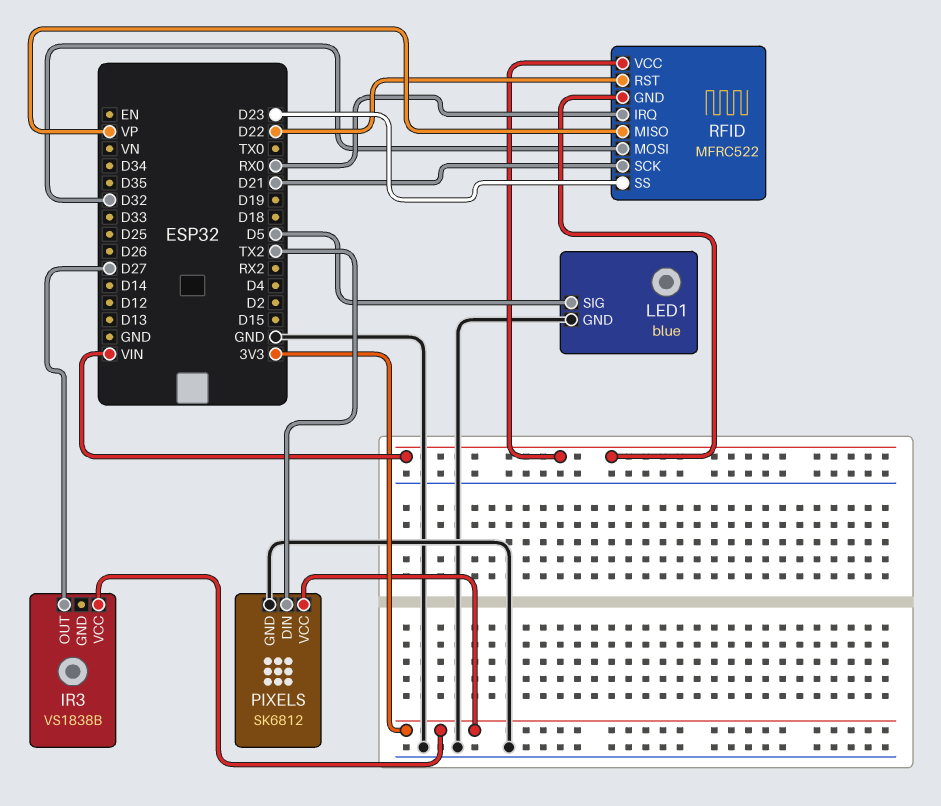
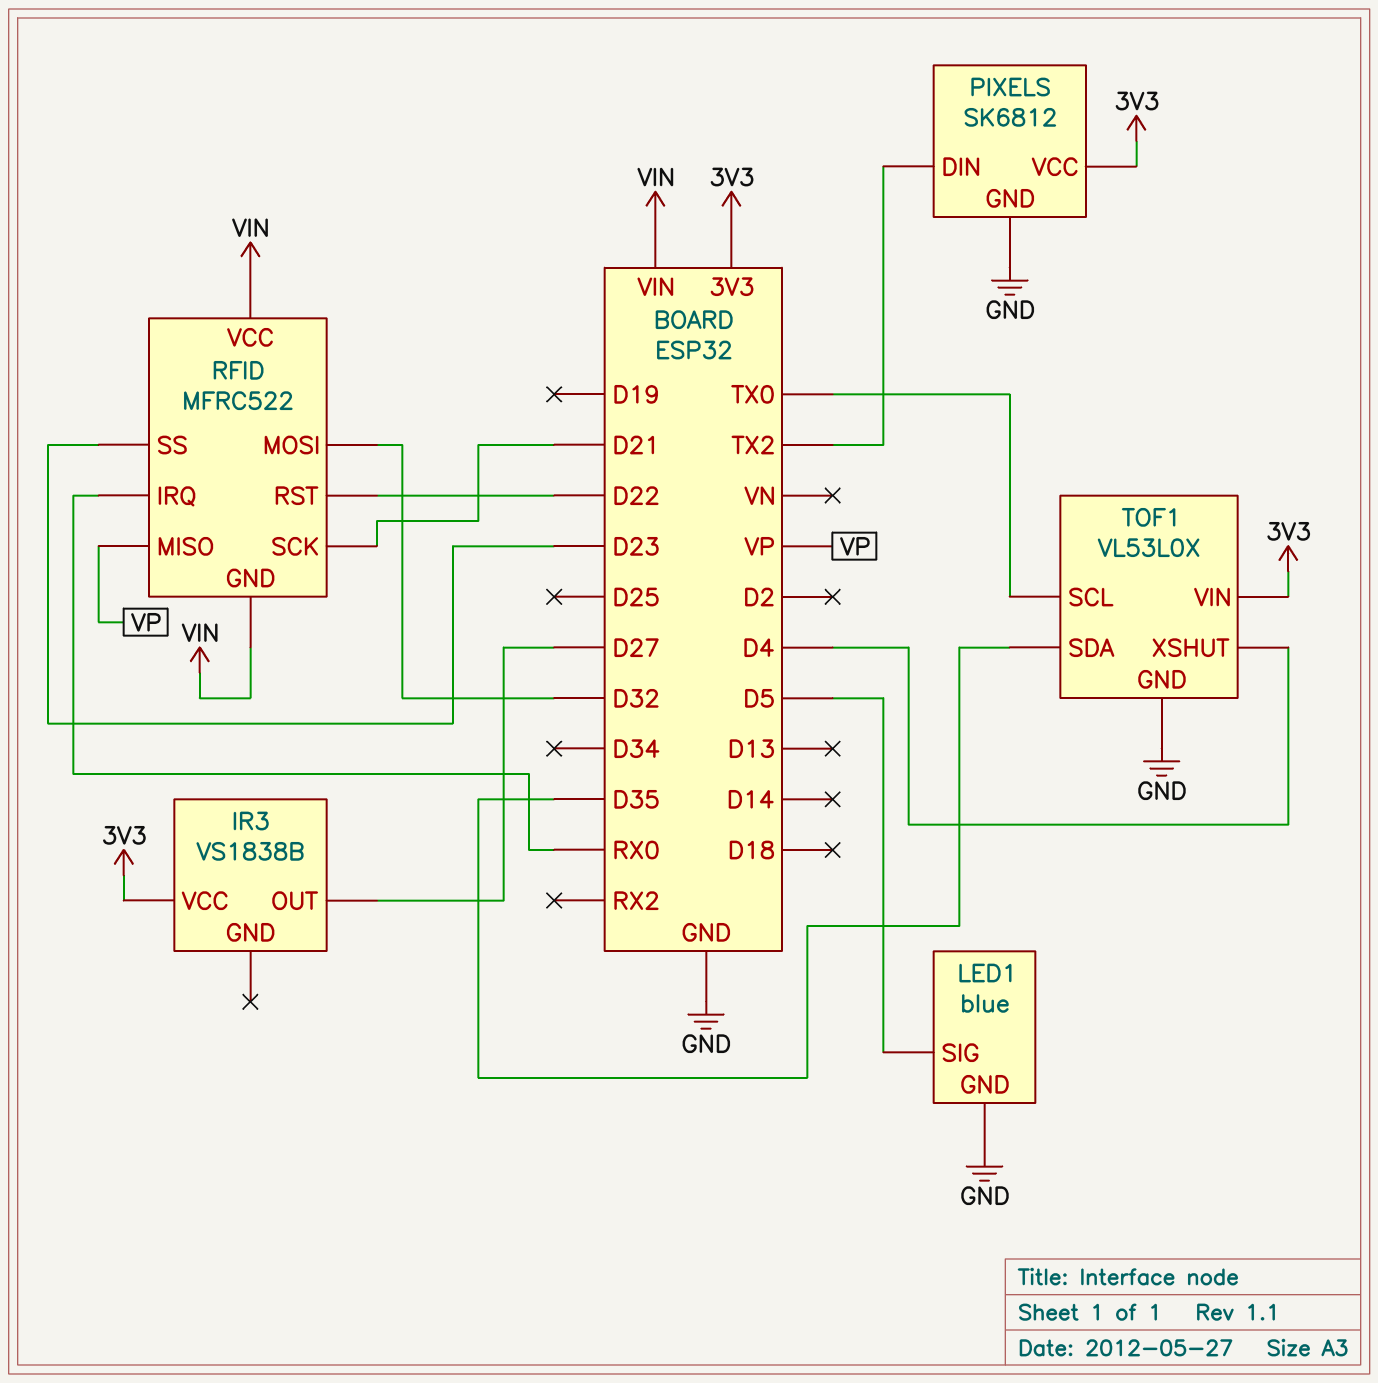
TOF1: none -> VL53L0X
TOF1 pin GND: none -> GND
TOF1 pin SCL: none -> TX0
TOF1 pin SDA: none -> D35
TOF1 pin VIN: none -> 3V3
TOF1 pin XSHUT: none -> D4

